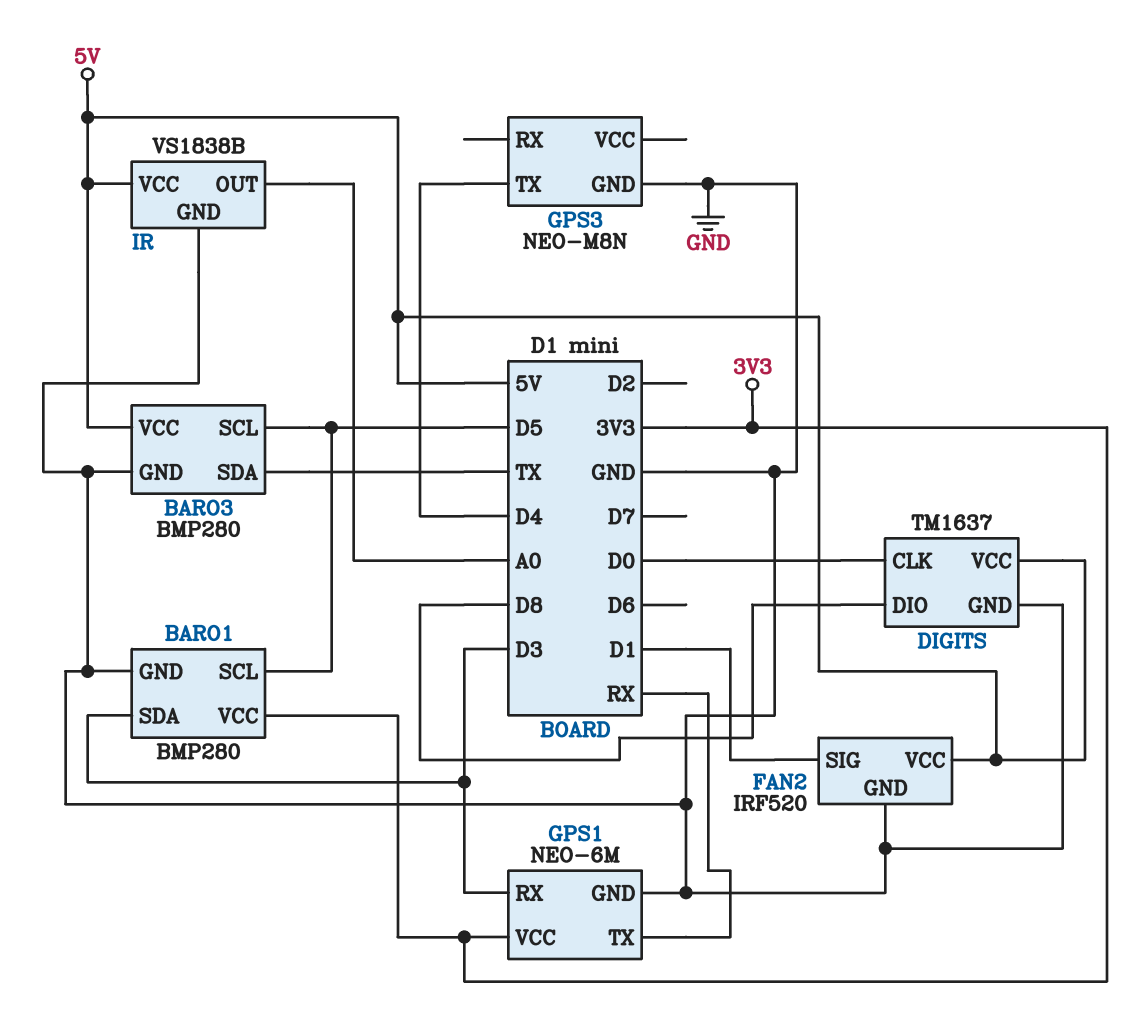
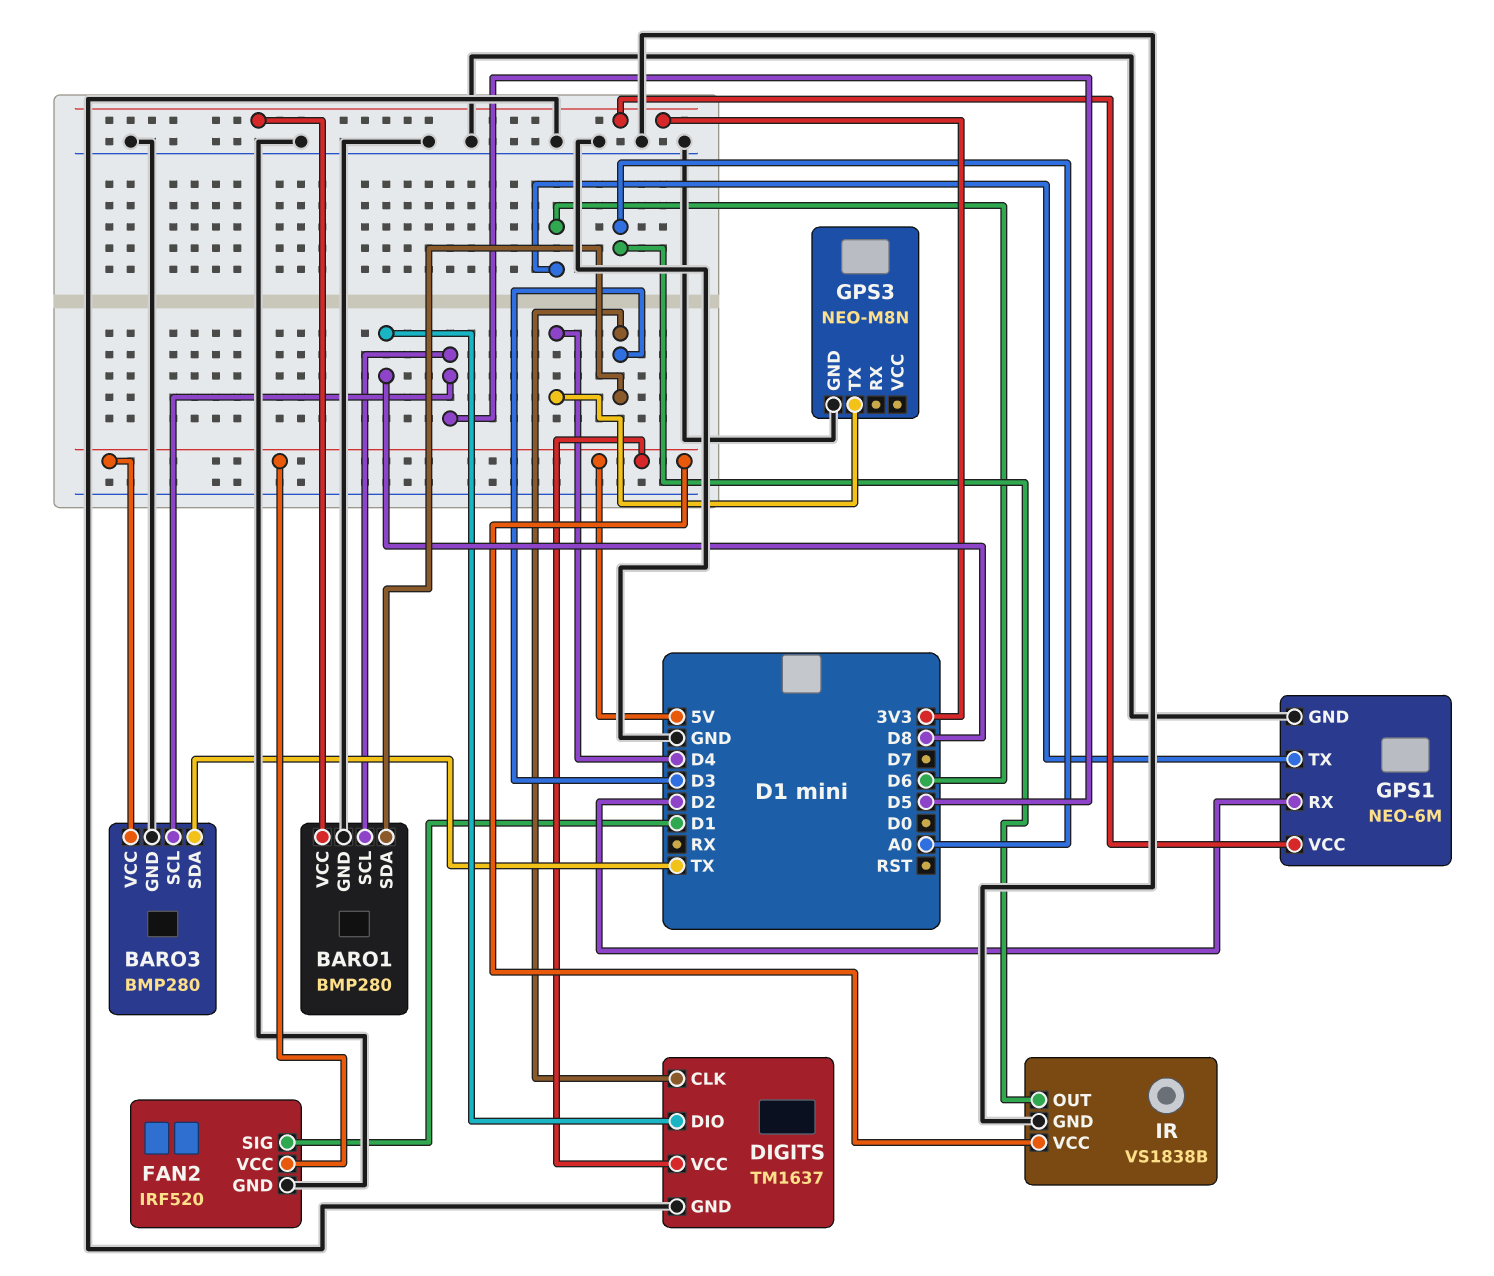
DIGITS pin CLK: D0 -> D3
GPS1 pin RX: D3 -> D2
GPS1 pin TX: RX -> D6

